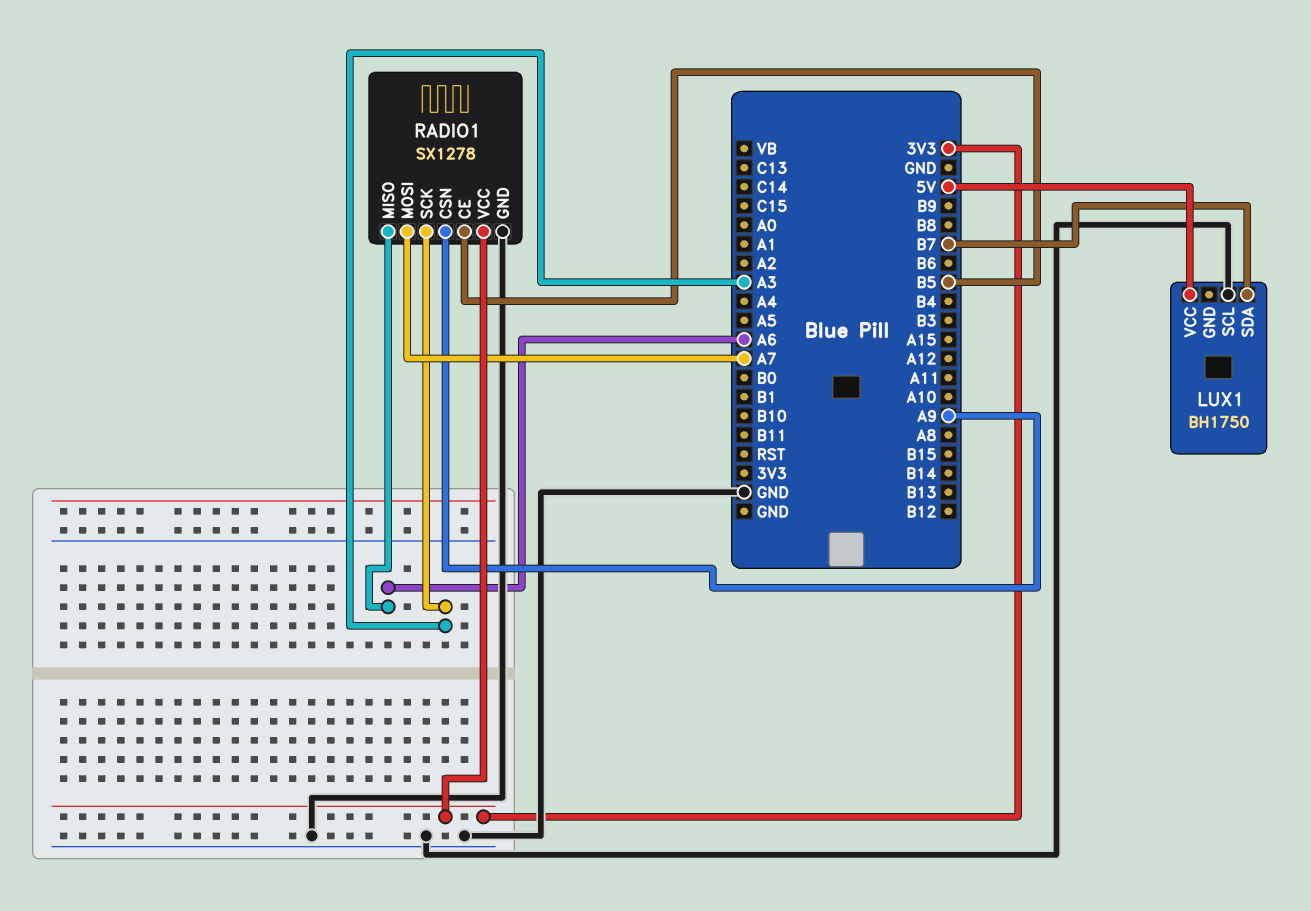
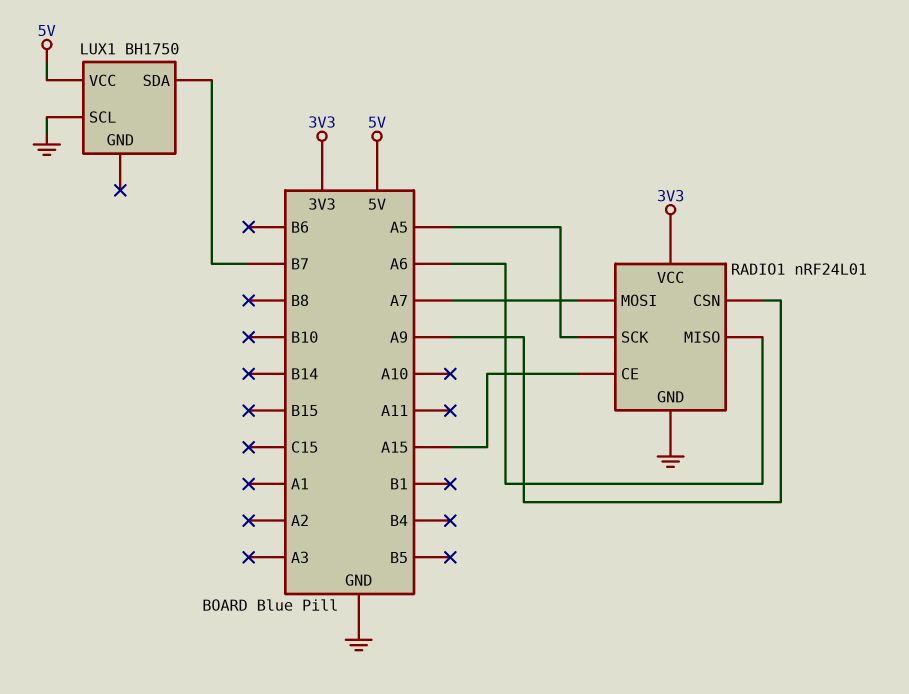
RADIO1: SX1278 -> nRF24L01
RADIO1 pin CE: B5 -> A15
RADIO1 pin SCK: A3 -> A5

